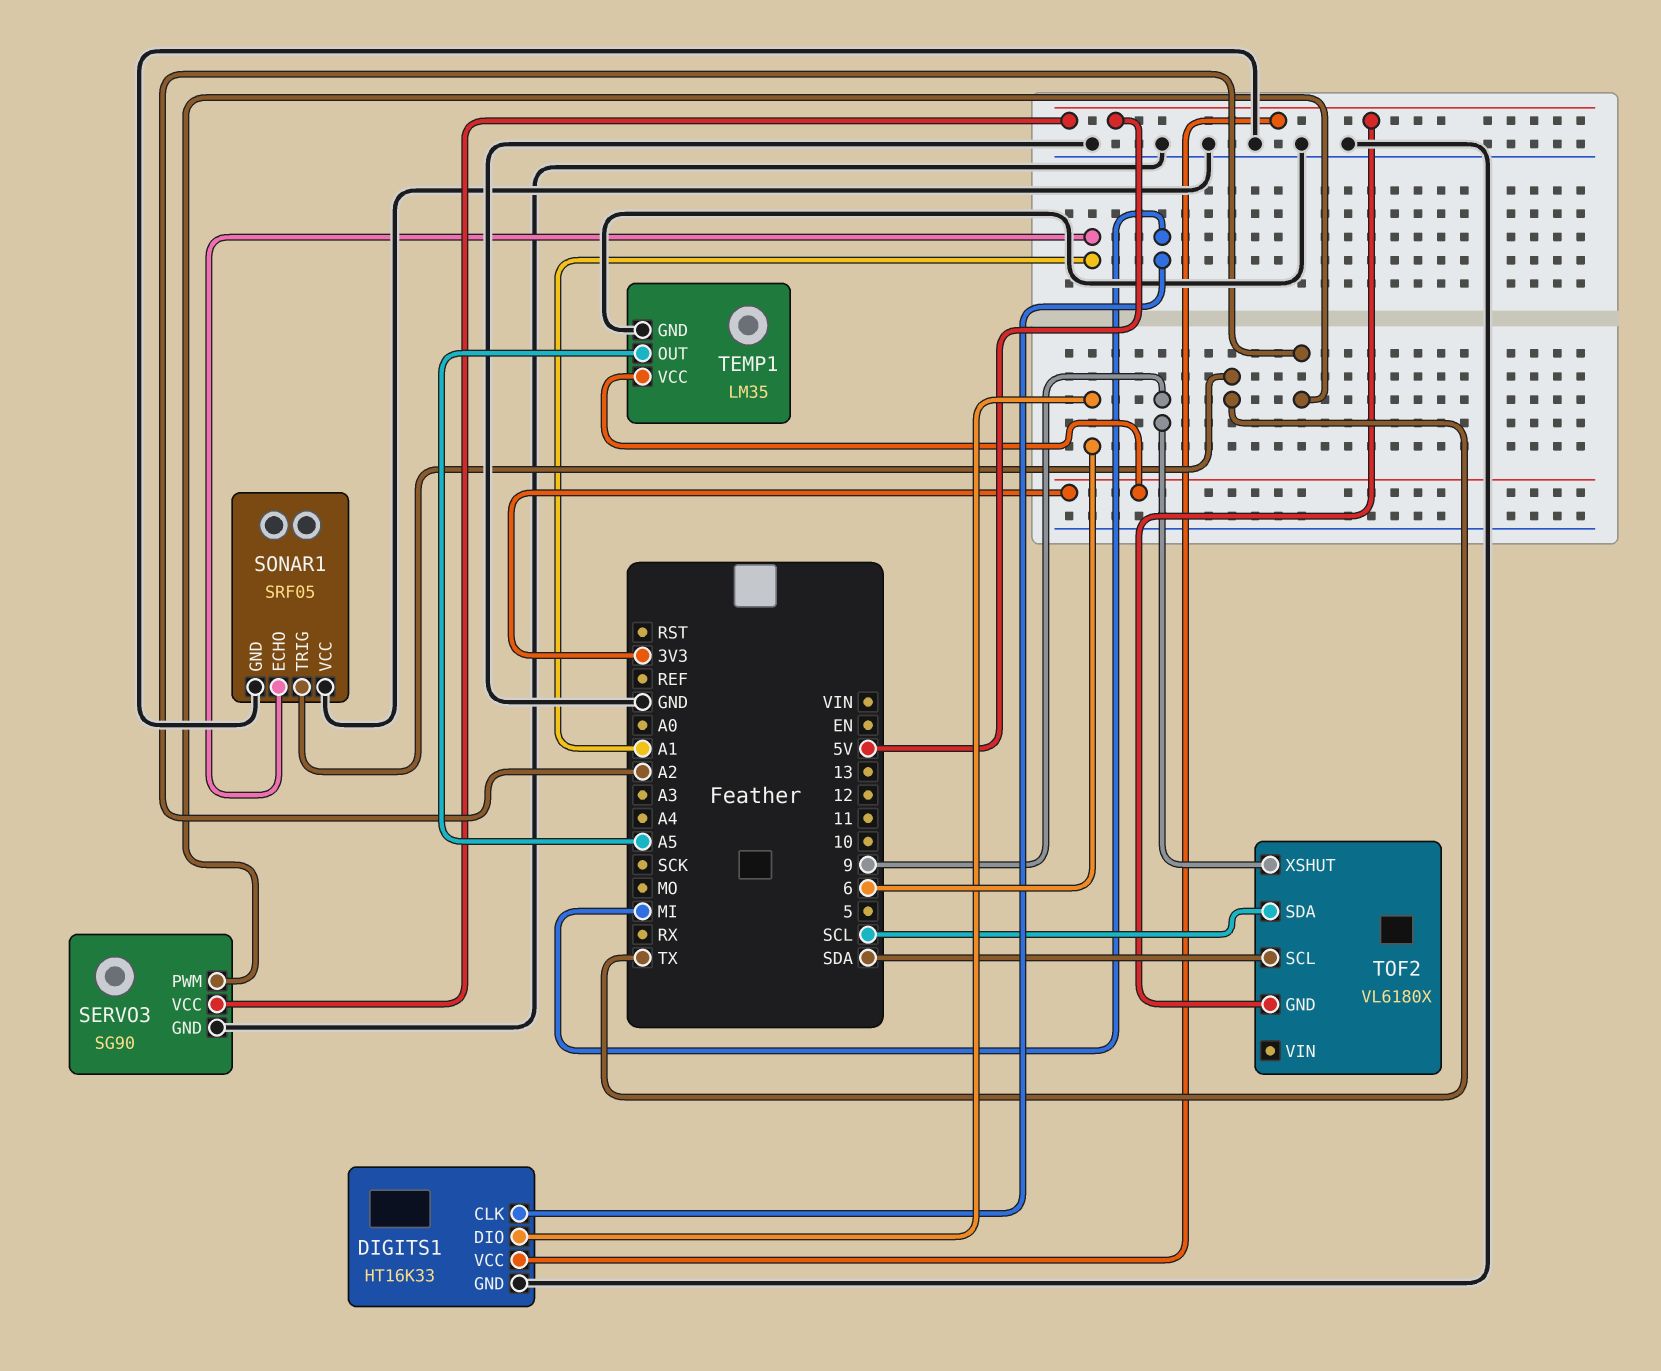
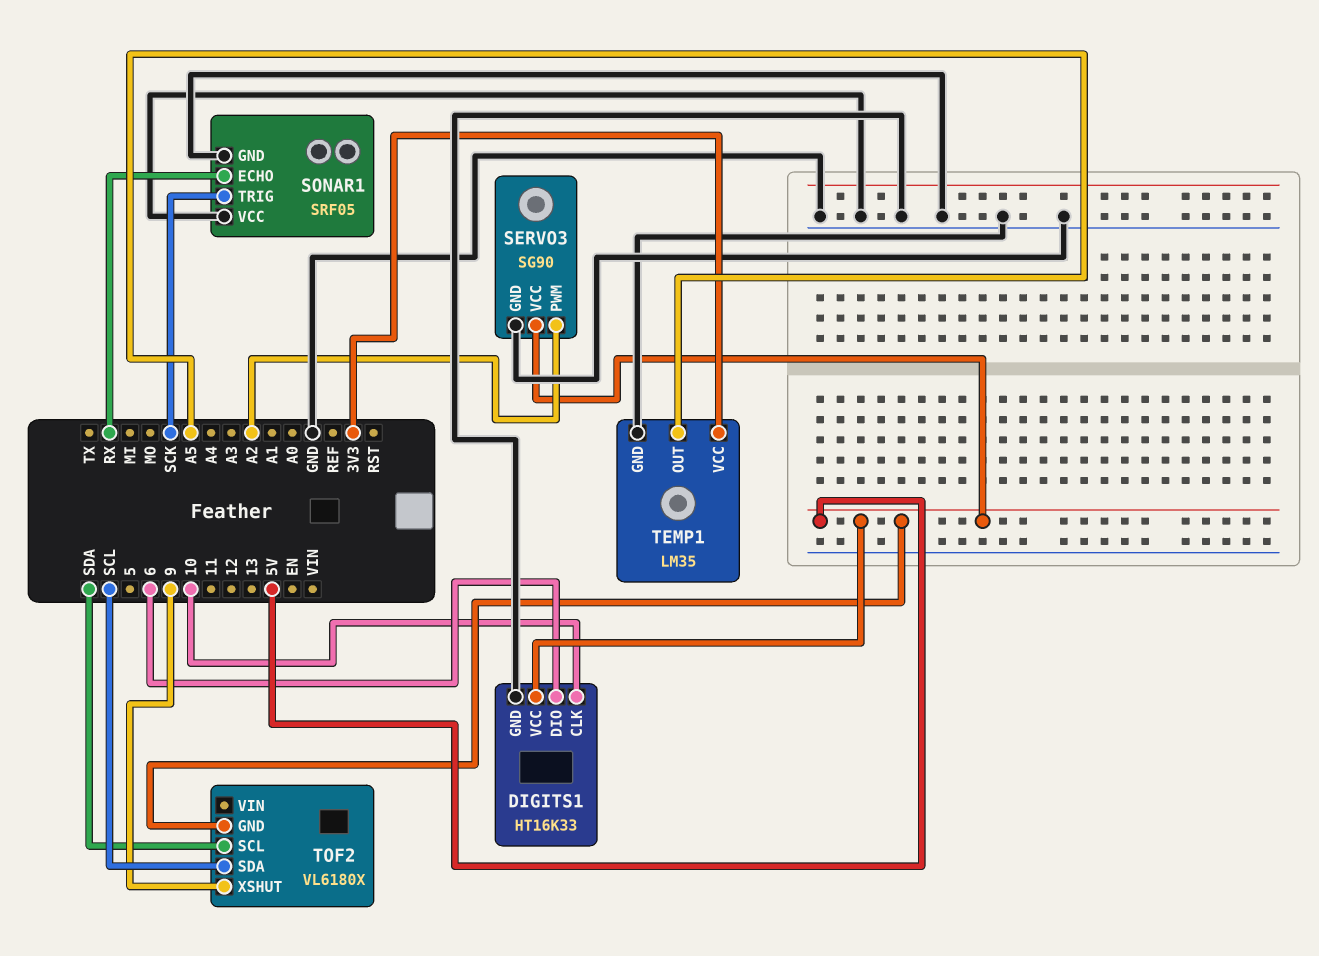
DIGITS1 pin CLK: MI -> 10
SONAR1 pin ECHO: A1 -> RX
SONAR1 pin TRIG: TX -> SCK

